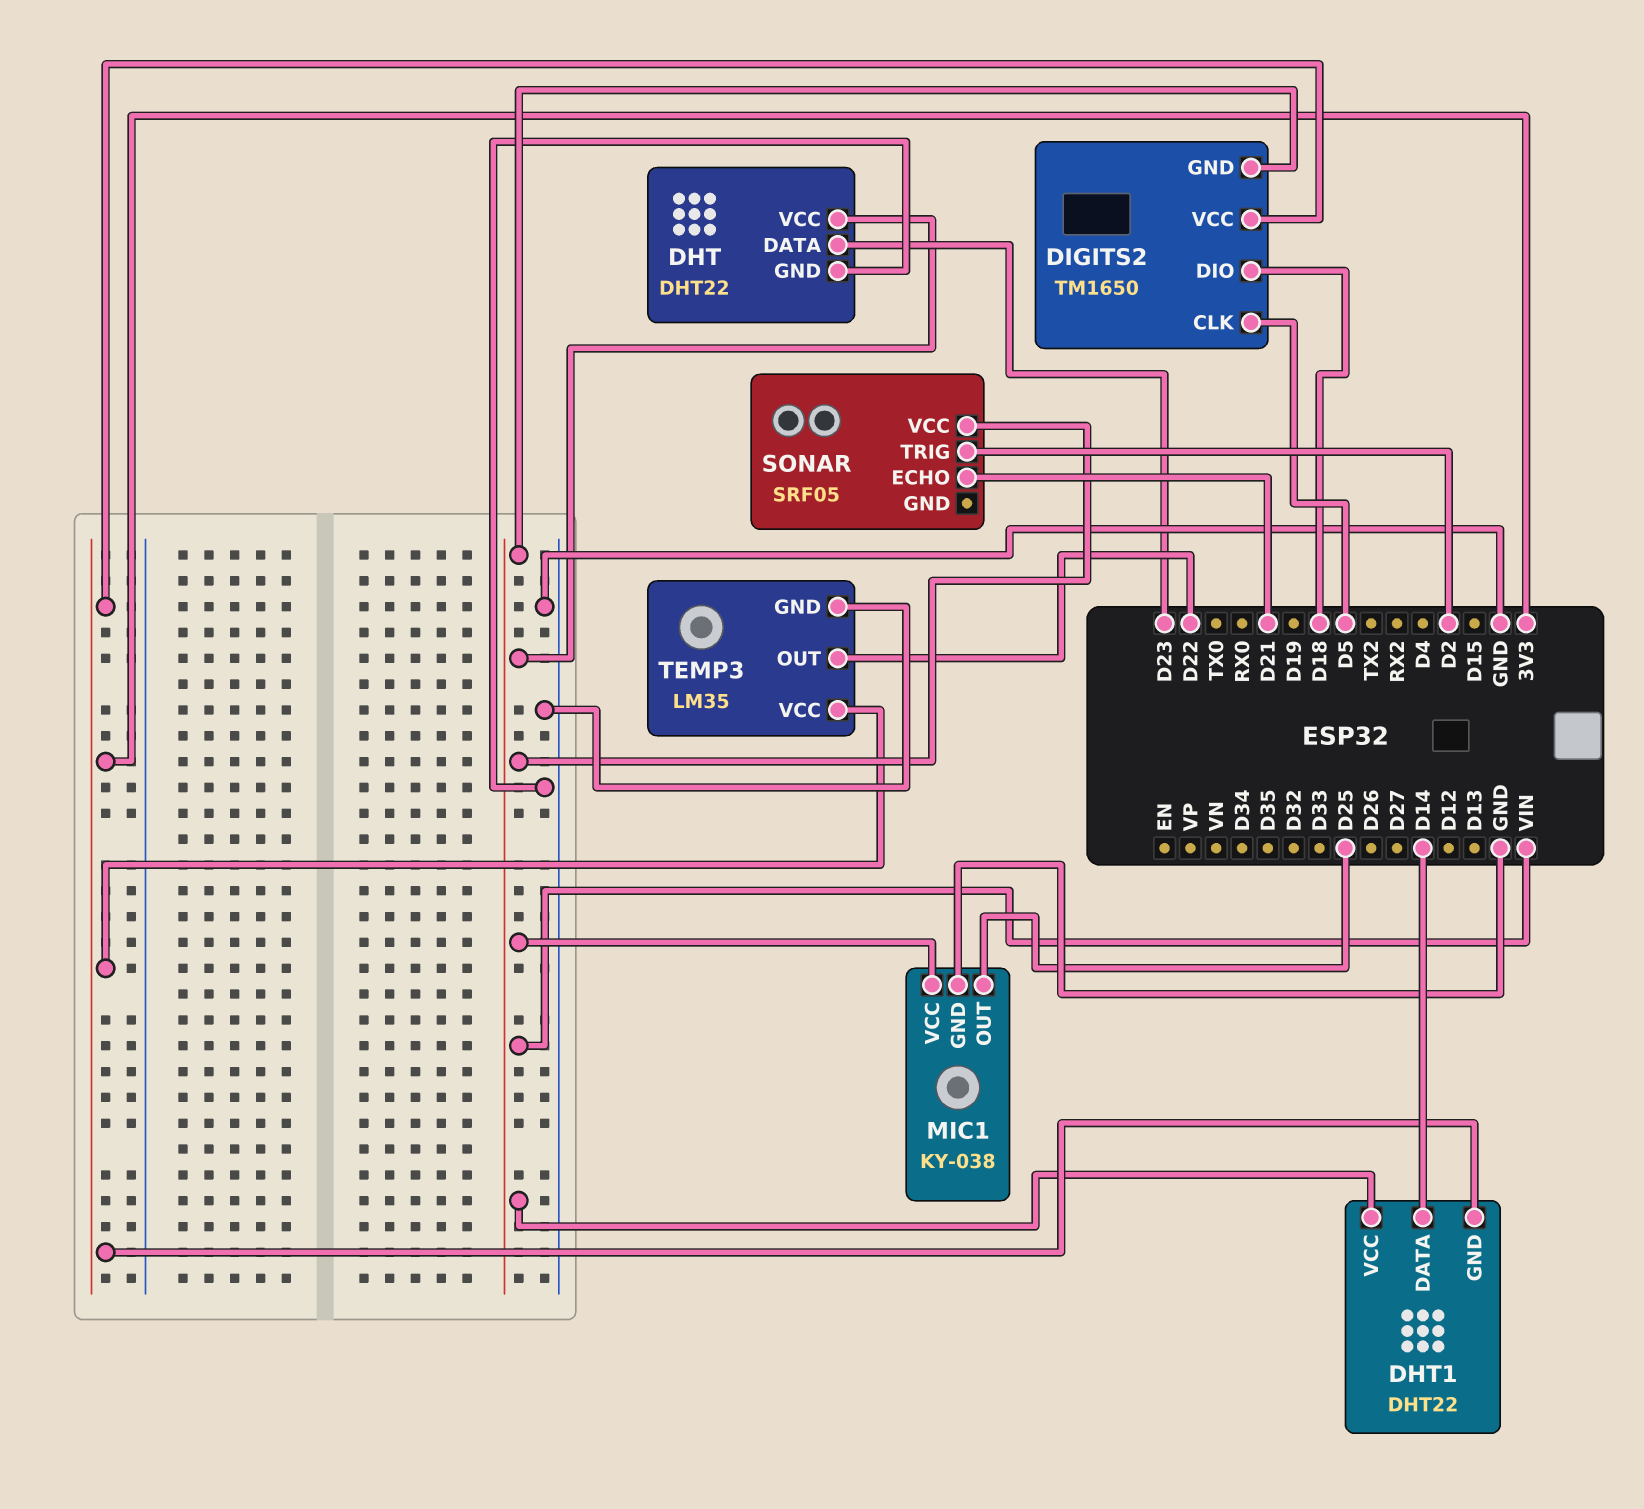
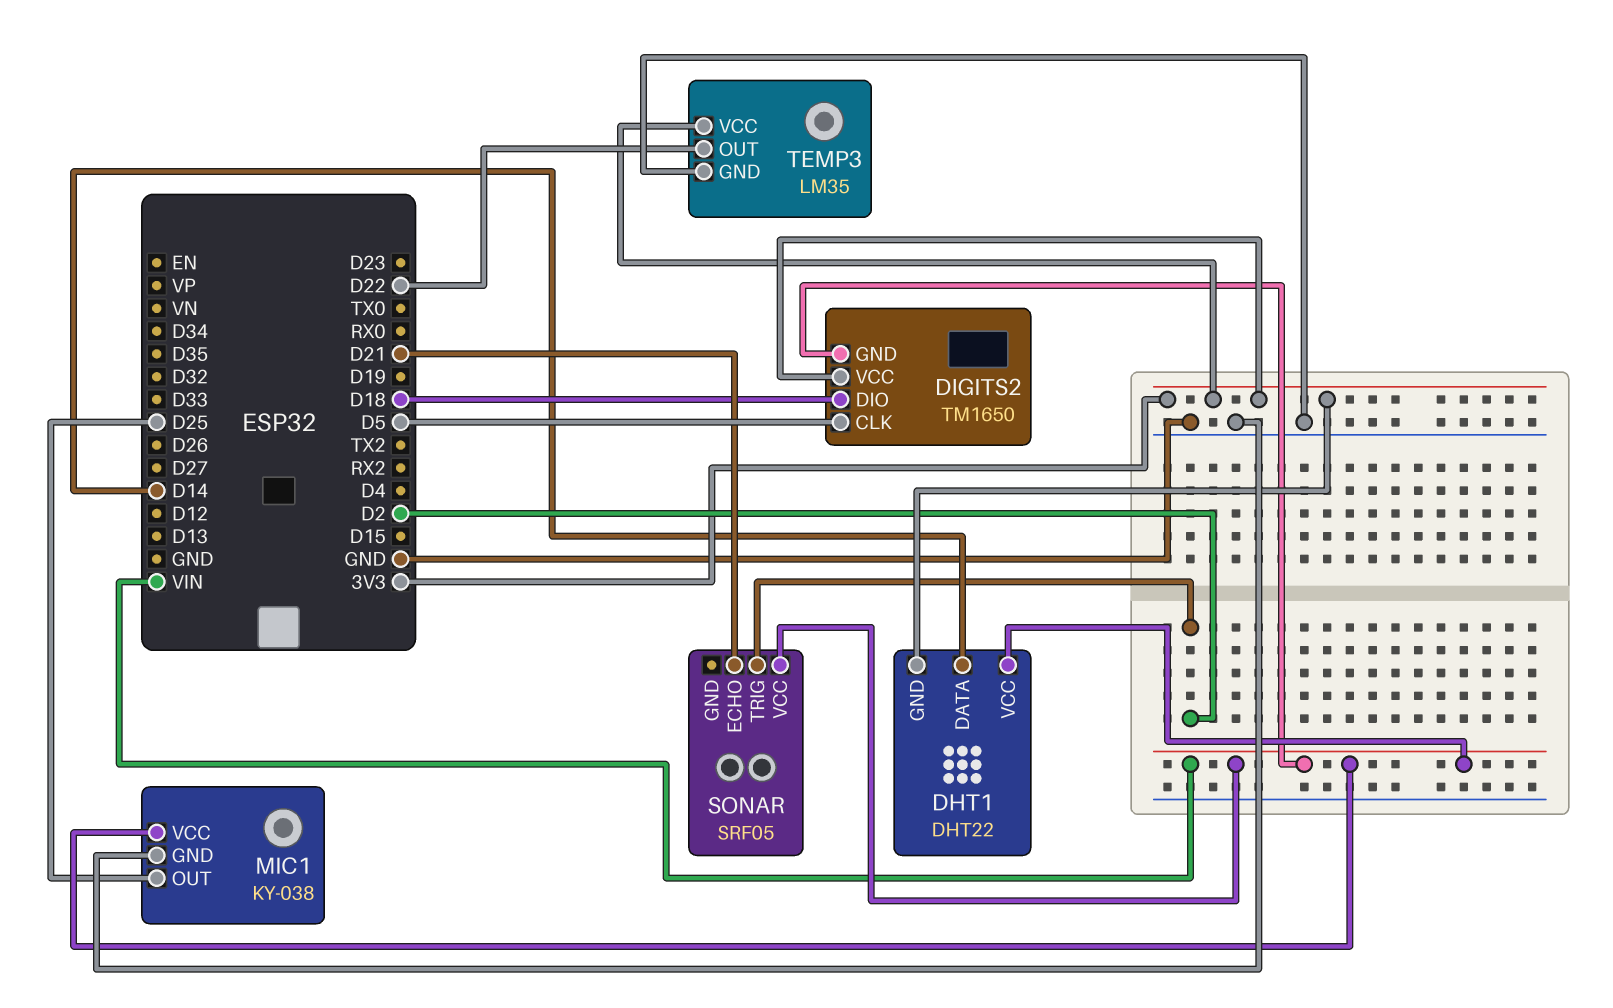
DHT: DHT22 -> none
DHT pin DATA: D23 -> none
DHT pin GND: GND -> none
DHT pin VCC: VIN -> none

